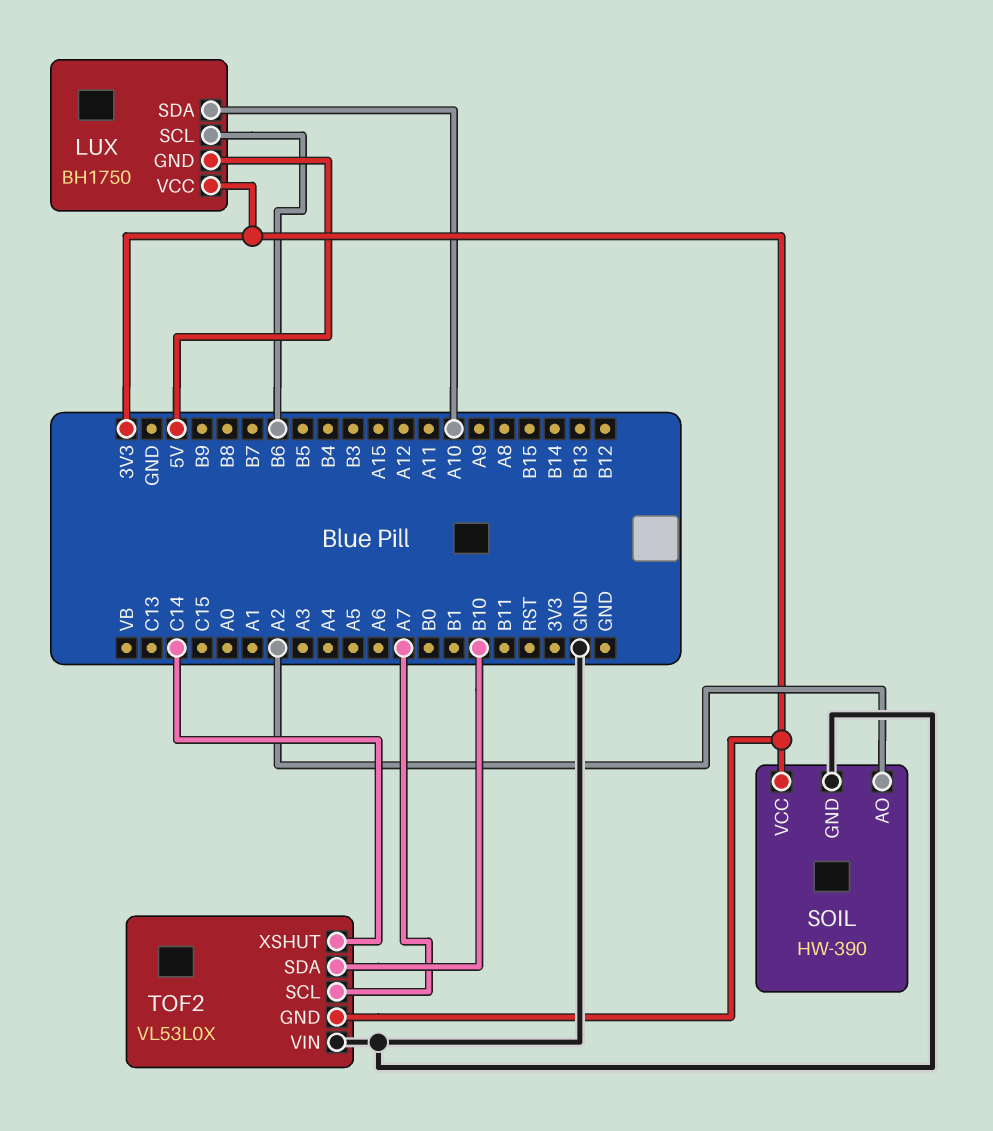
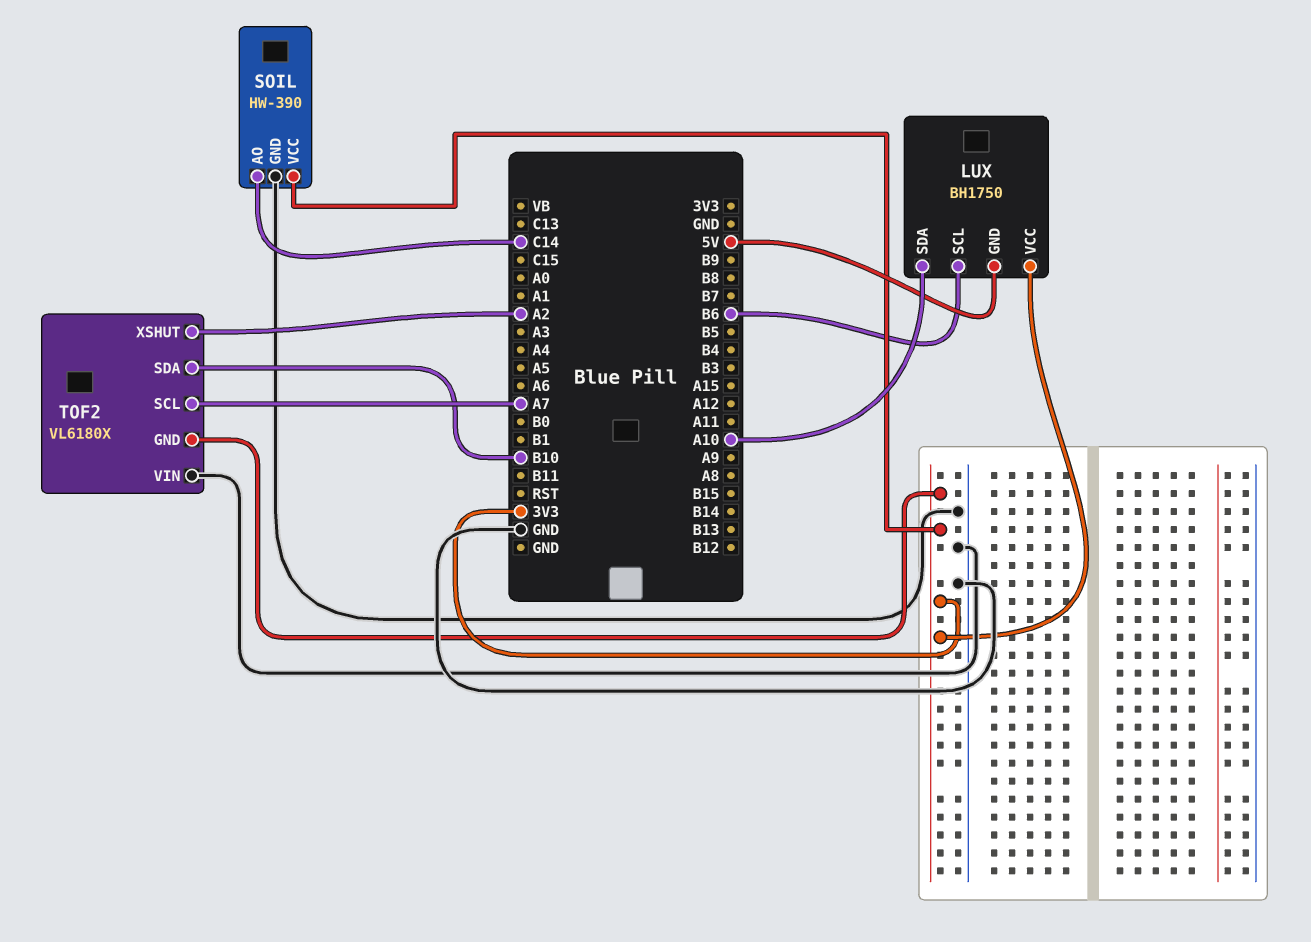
SOIL pin AO: A2 -> C14
TOF2: VL53L0X -> VL6180X
TOF2 pin XSHUT: C14 -> A2

